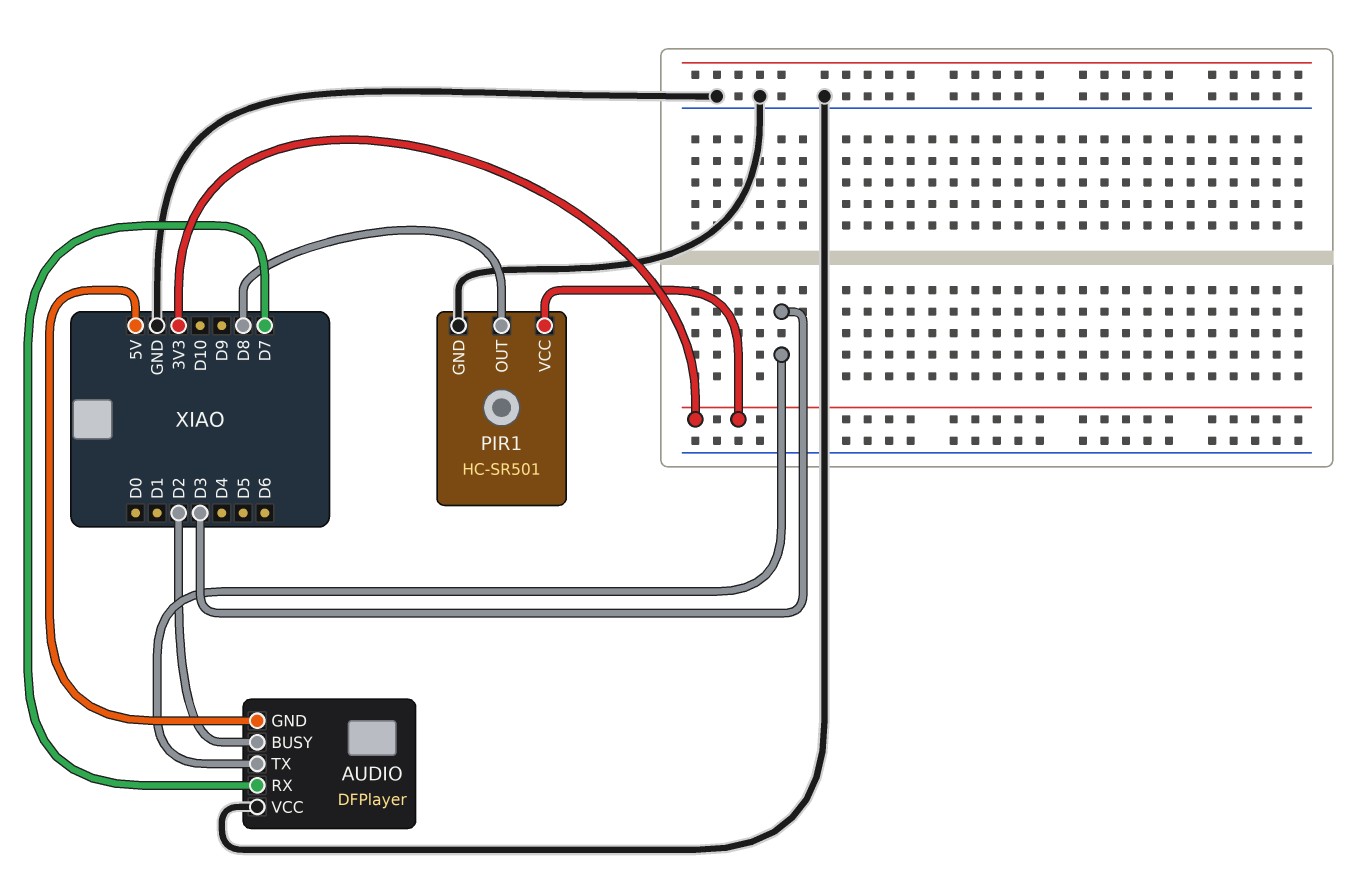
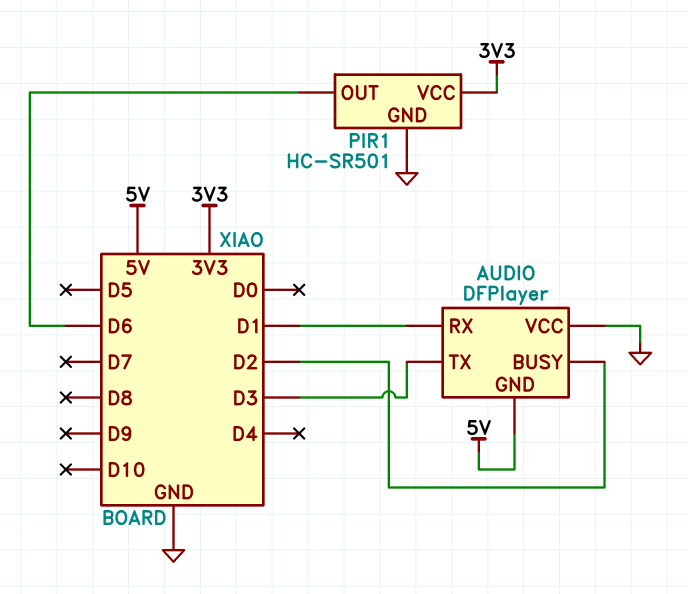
AUDIO pin RX: D7 -> D1
PIR1 pin OUT: D8 -> D6

